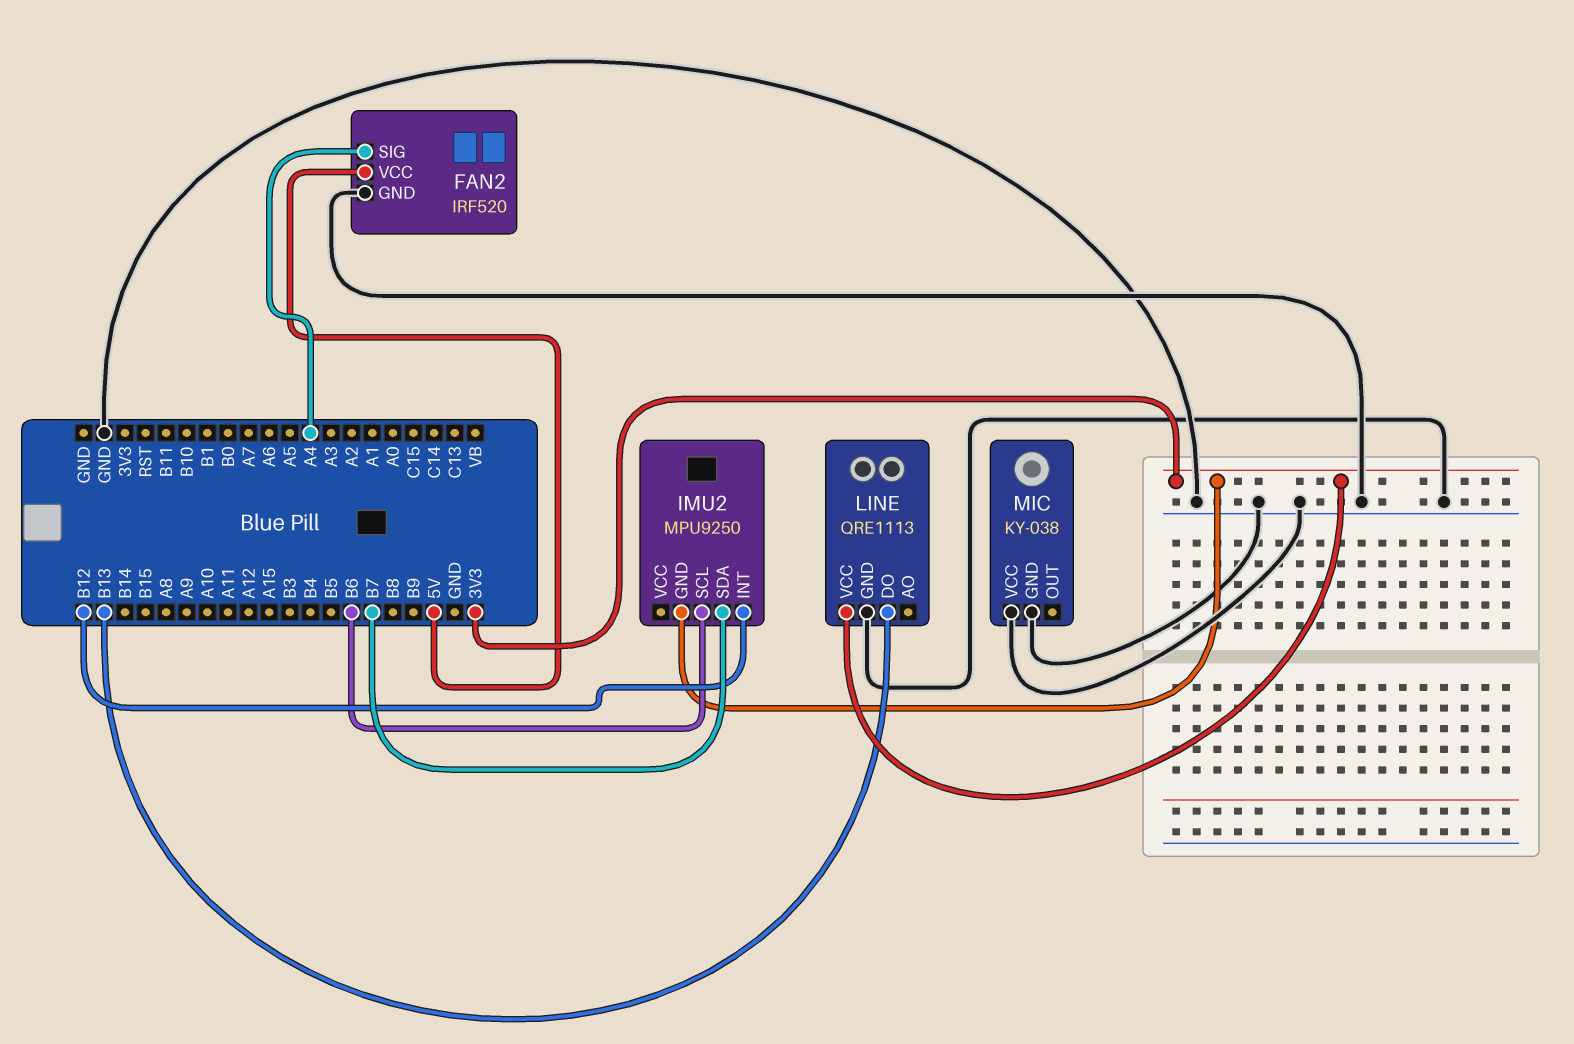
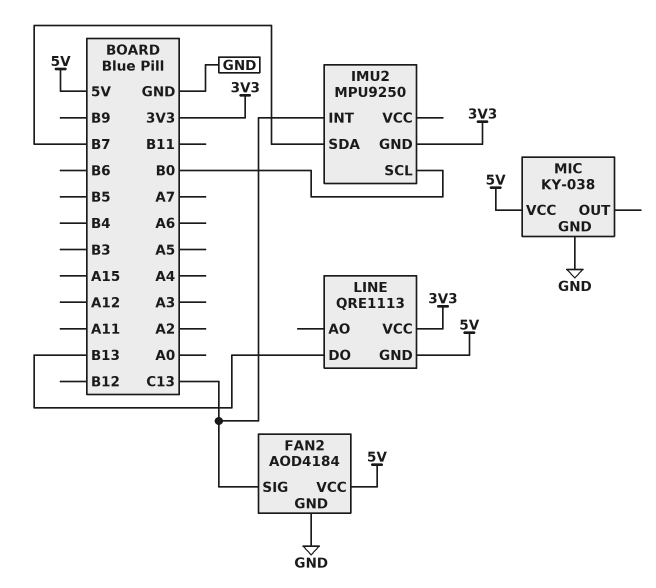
FAN2: IRF520 -> AOD4184
FAN2 pin SIG: A4 -> C13
IMU2 pin INT: B12 -> C13
IMU2 pin SCL: B6 -> B0
LINE pin GND: GND -> 5V
MIC pin VCC: GND -> 5V

